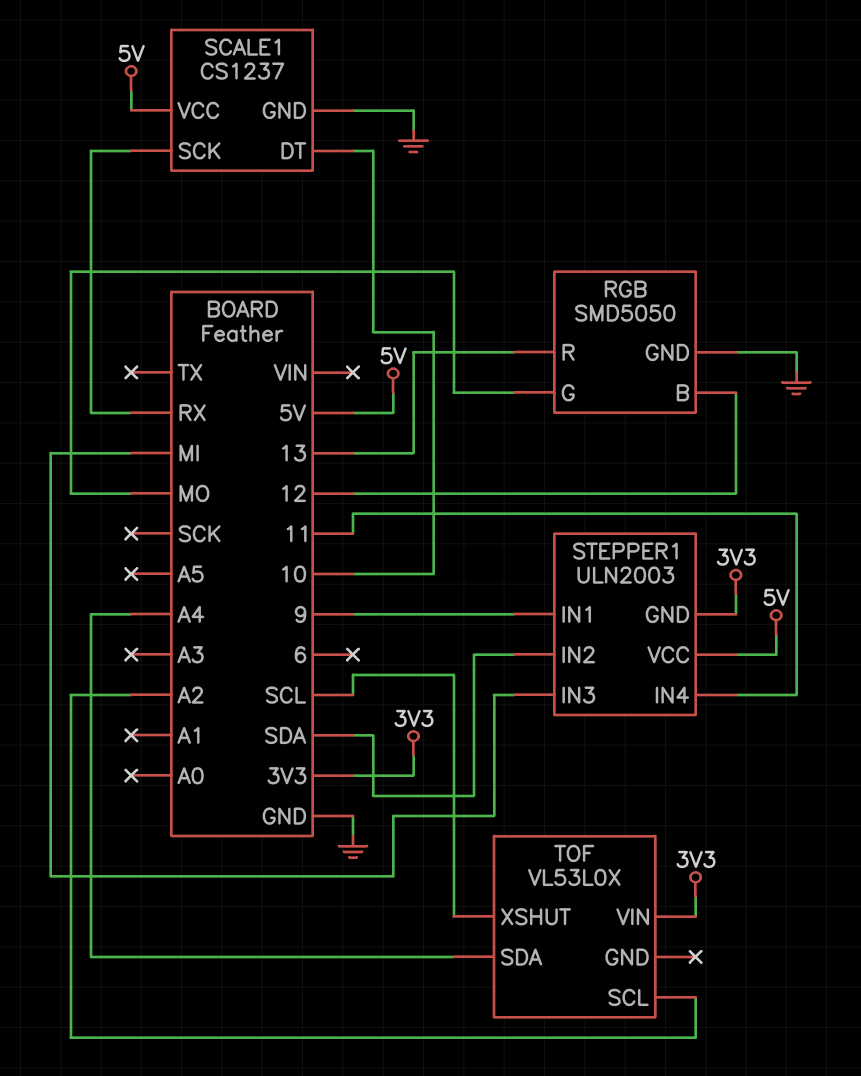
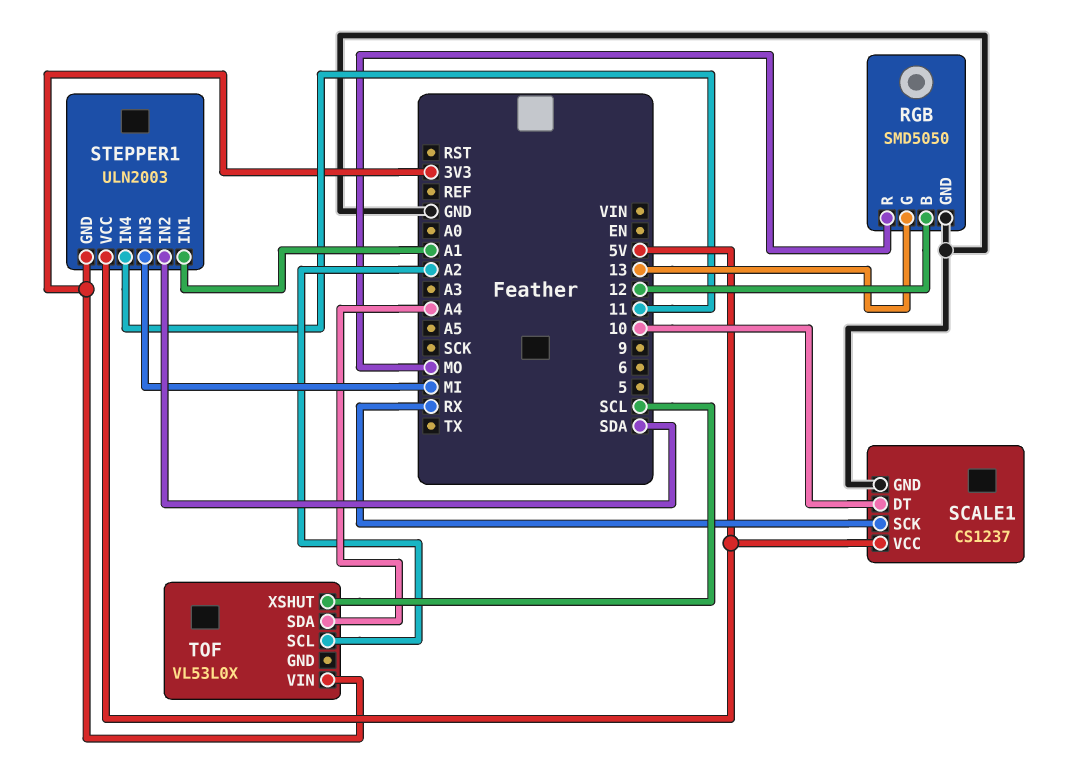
RGB pin G: MO -> 13
RGB pin R: 13 -> MO
STEPPER1 pin IN1: 9 -> A1

